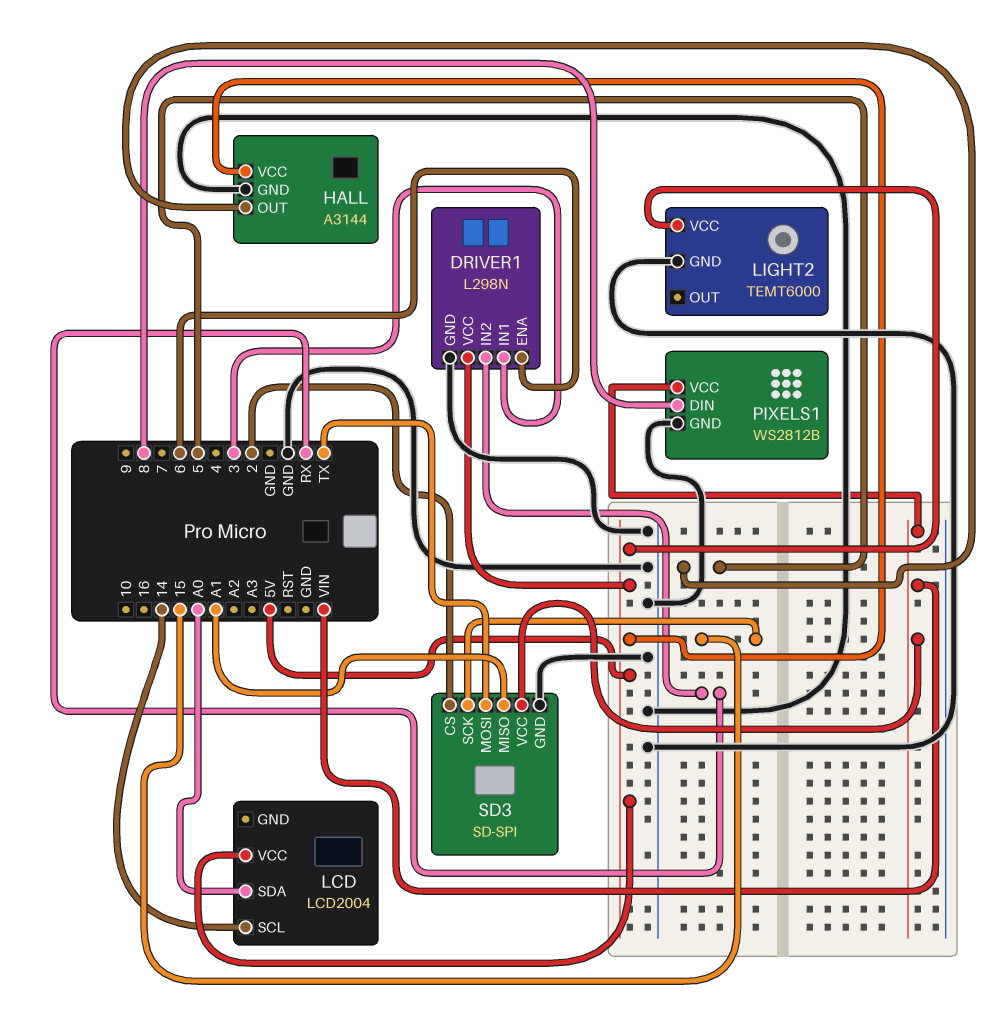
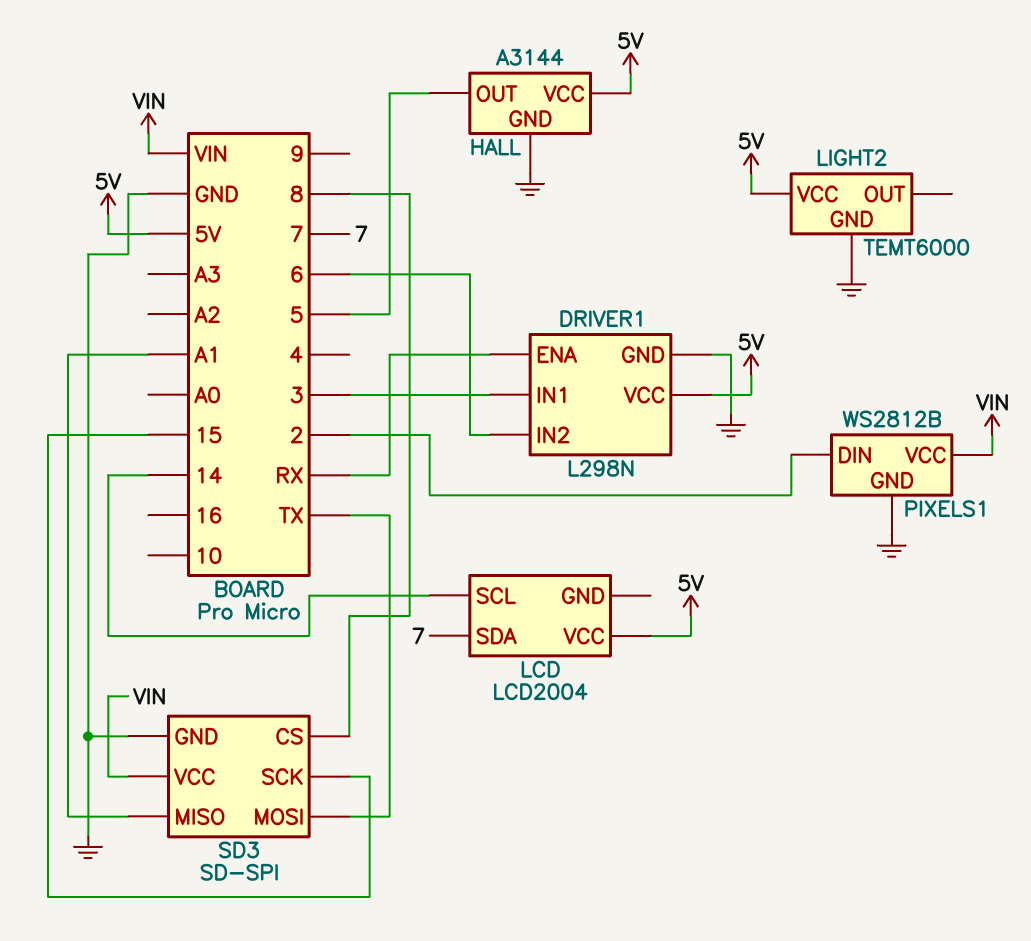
DRIVER1 pin ENA: 6 -> RX
DRIVER1 pin IN2: RX -> 6
LCD pin SDA: A0 -> 7
PIXELS1 pin DIN: 8 -> 2
SD3 pin CS: 2 -> 8

